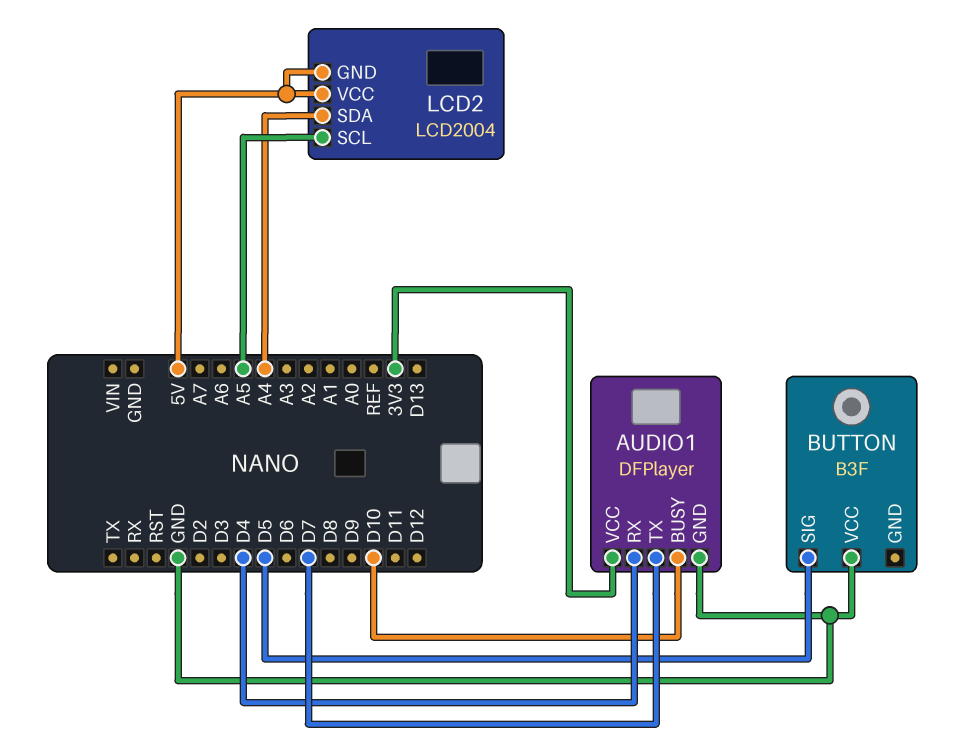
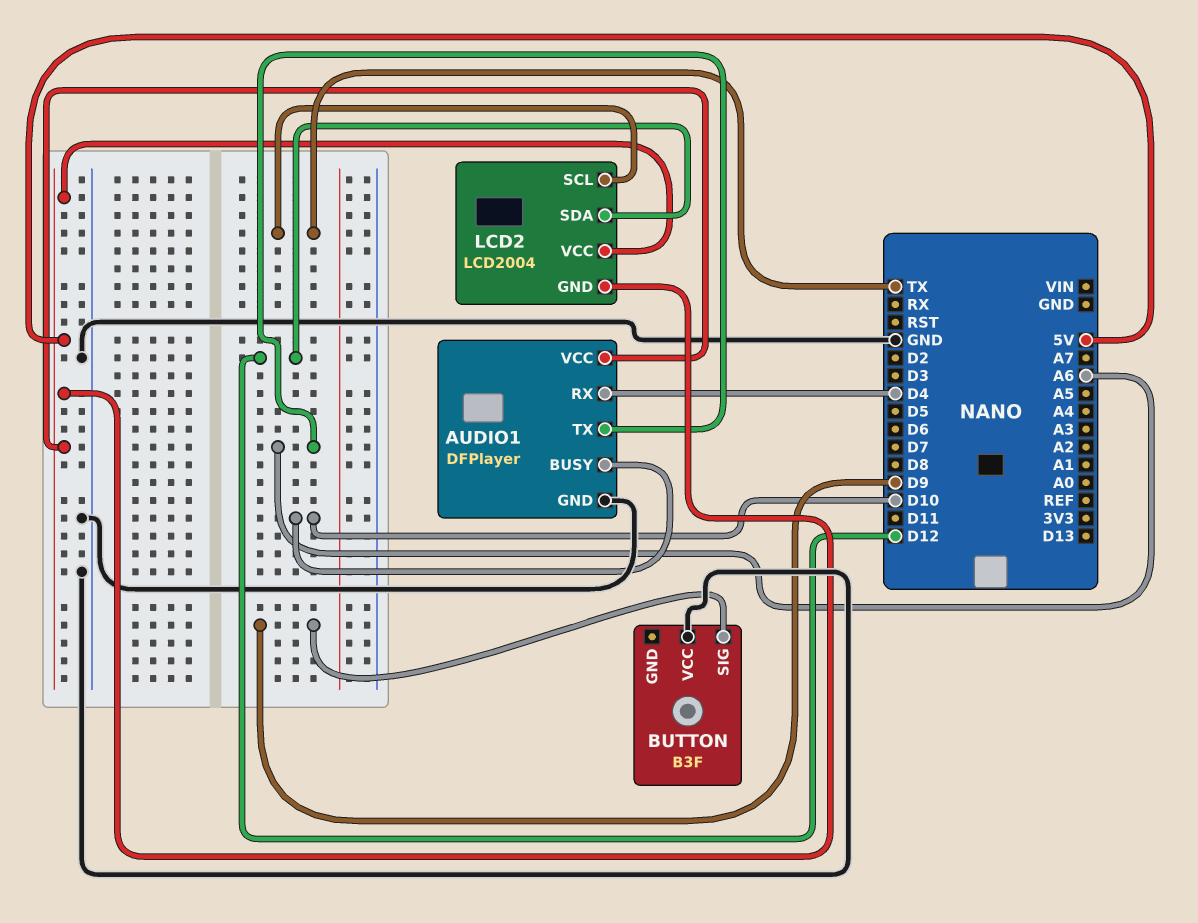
AUDIO1 pin TX: D7 -> A6
AUDIO1 pin VCC: 3V3 -> 5V
BUTTON pin SIG: D5 -> D9
LCD2 pin SCL: A5 -> TX
LCD2 pin SDA: A4 -> D12

